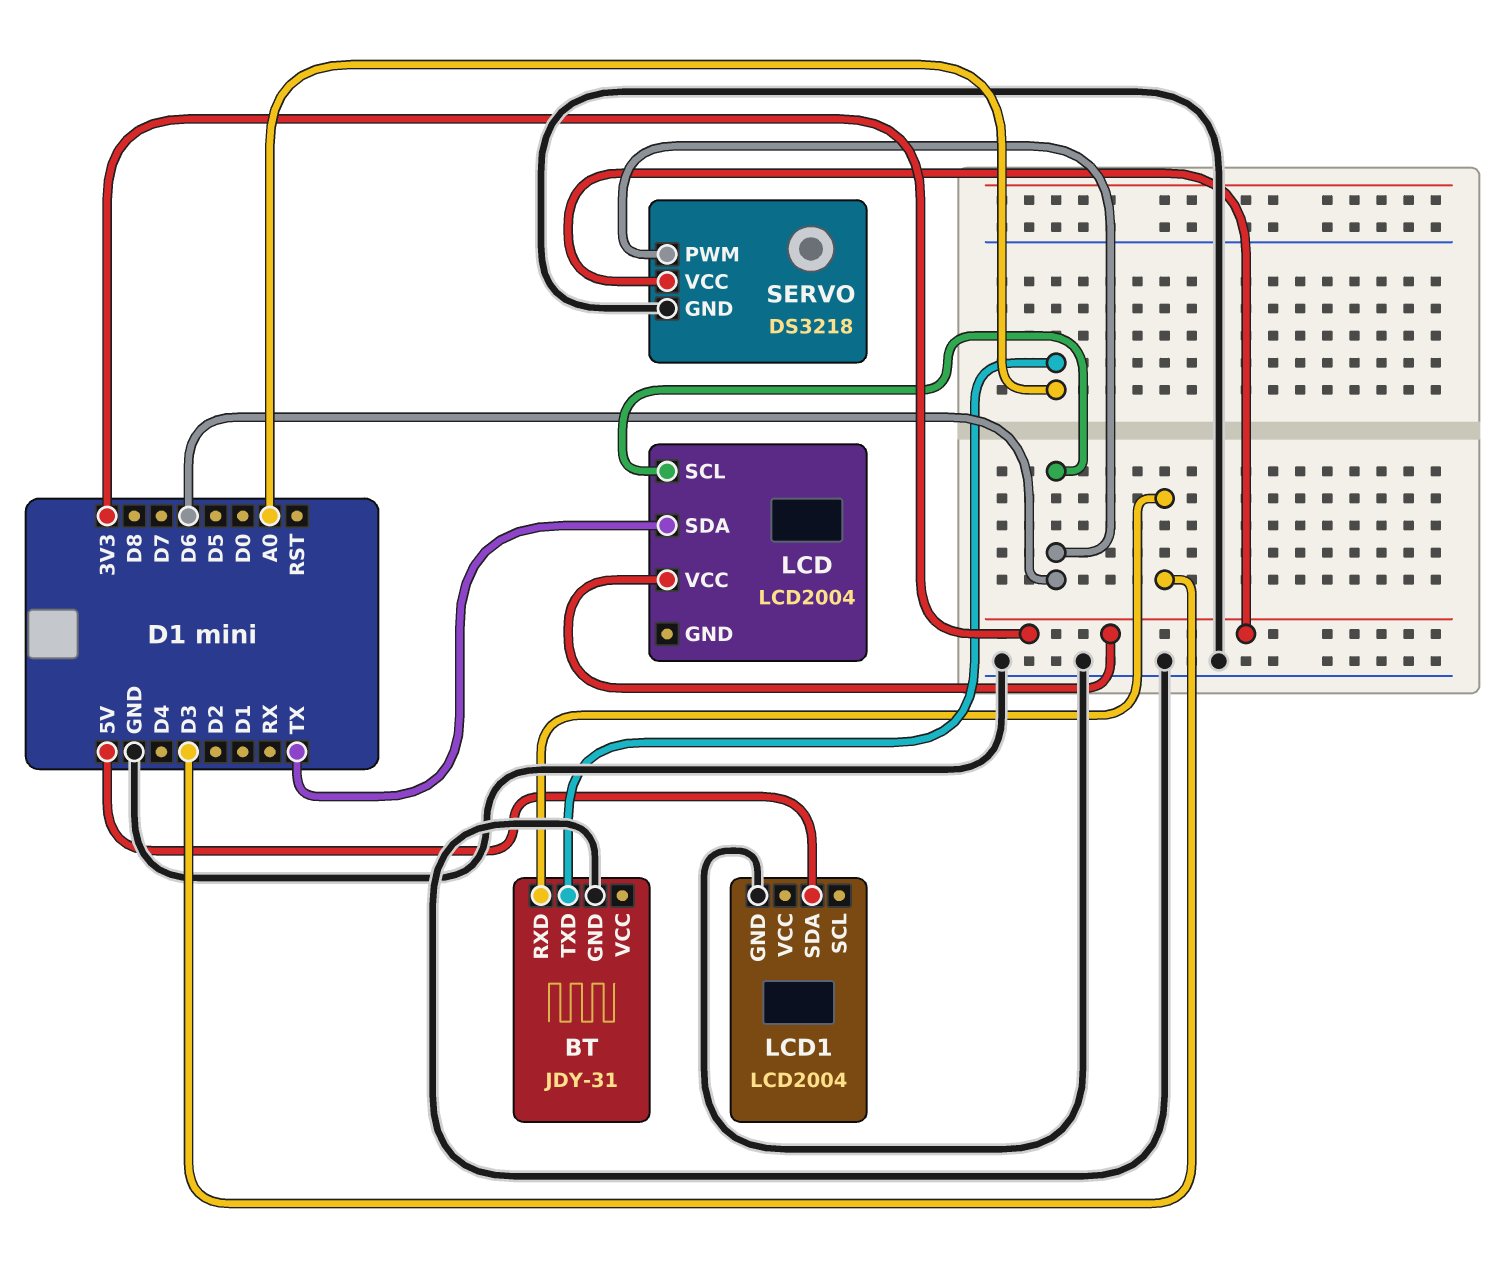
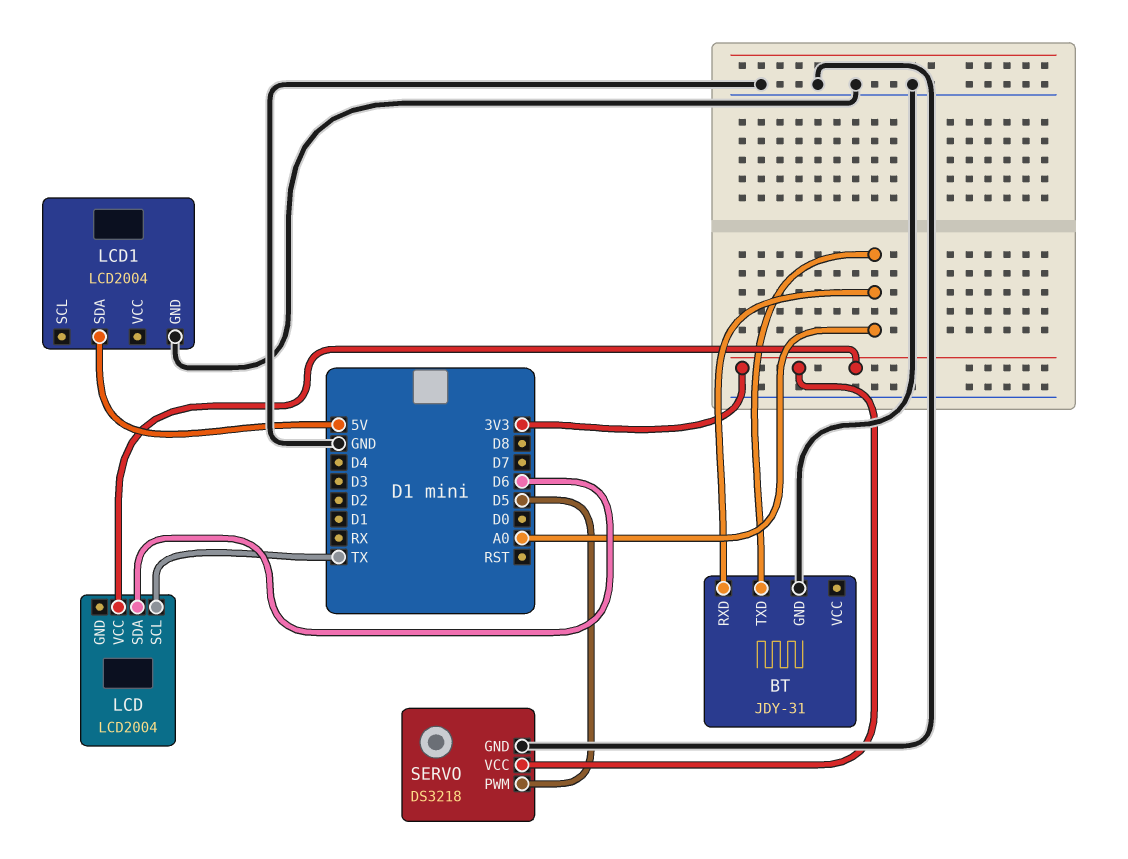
BT pin RXD: D3 -> A0
LCD pin SCL: D6 -> TX
LCD pin SDA: TX -> D6
SERVO pin PWM: D6 -> D5

